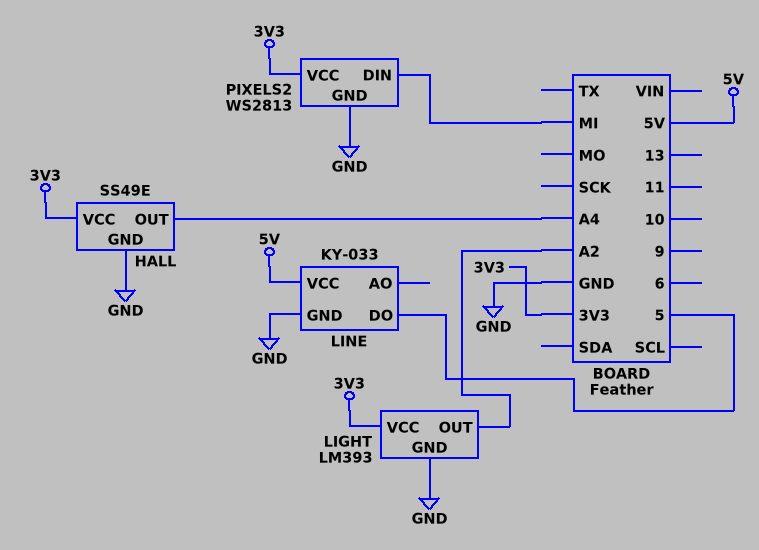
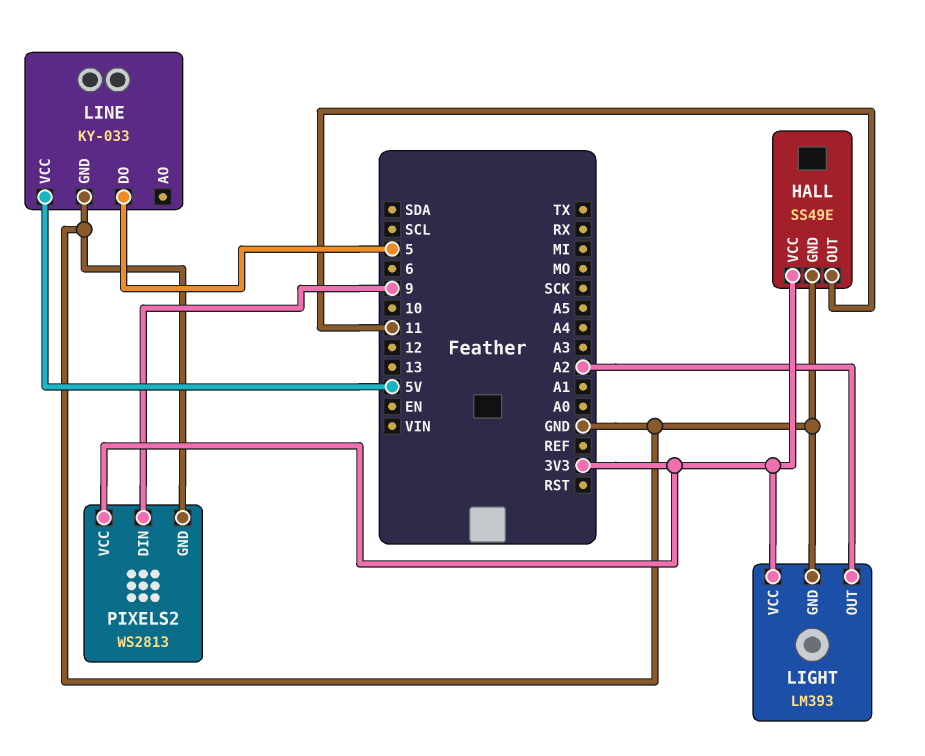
HALL pin OUT: A4 -> 11
PIXELS2 pin DIN: MI -> 9

